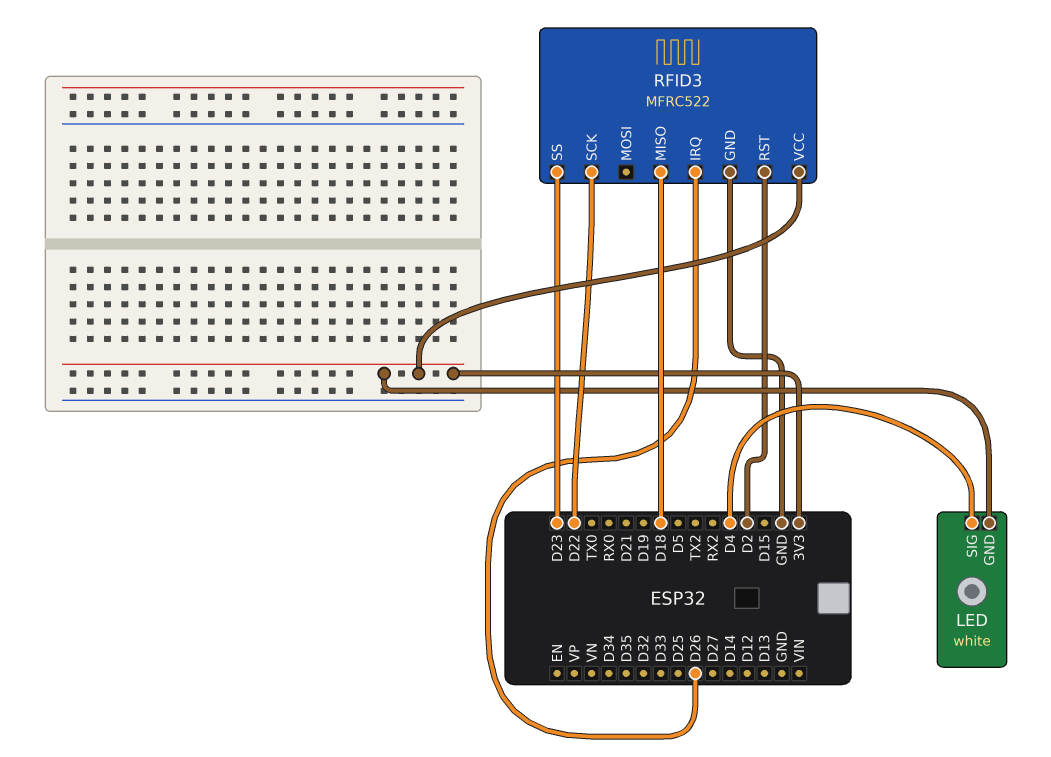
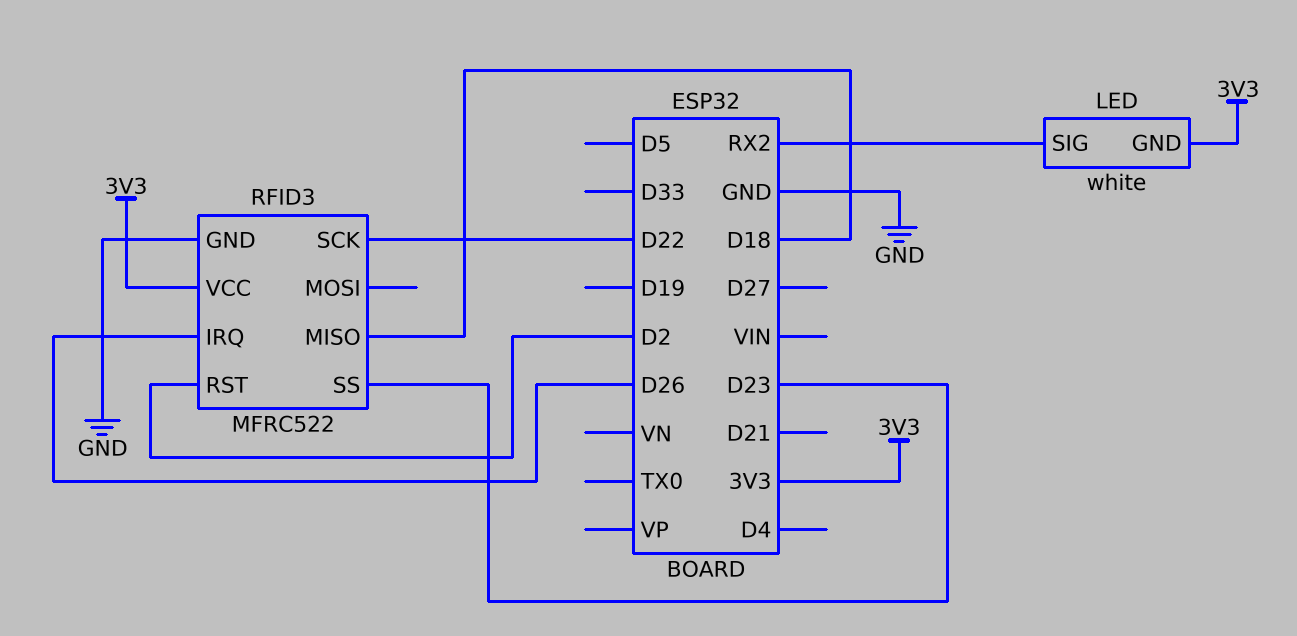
LED pin SIG: D4 -> RX2

